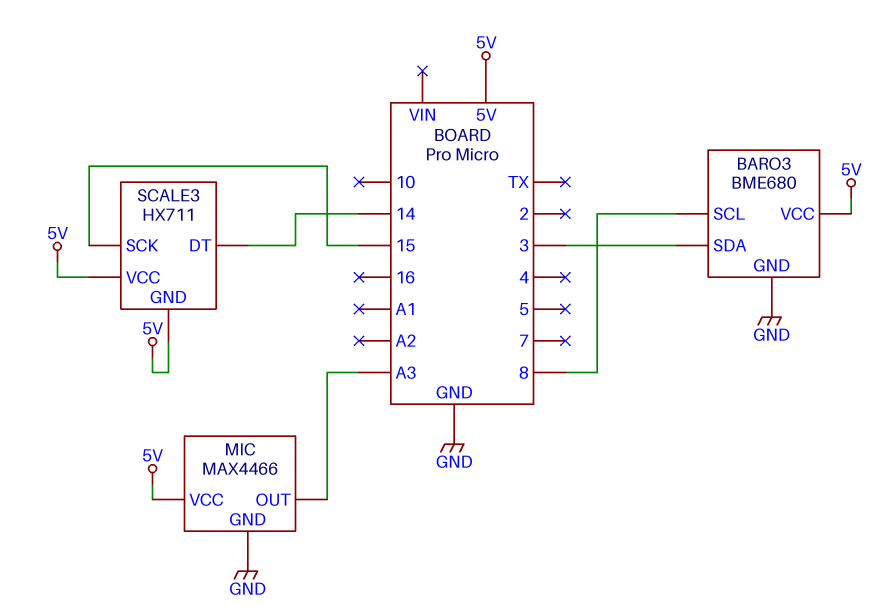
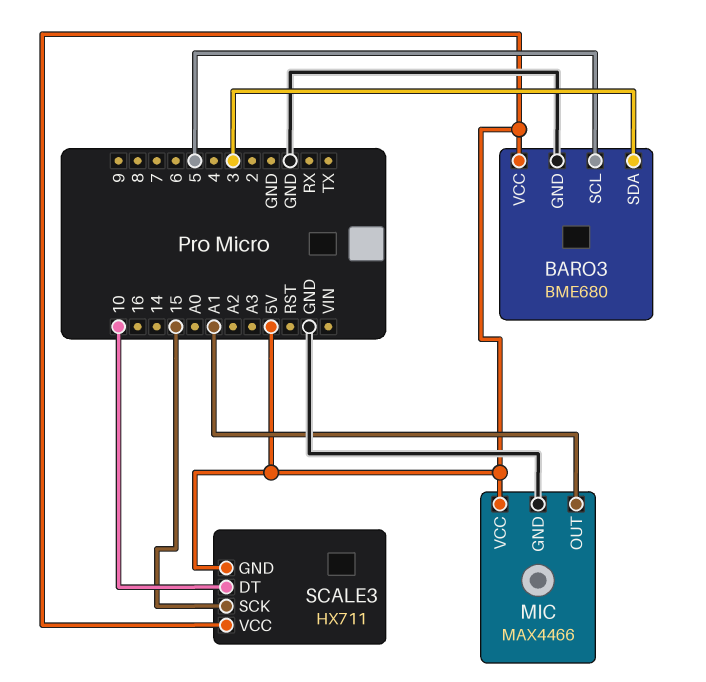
BARO3 pin SCL: 8 -> 5
MIC pin OUT: A3 -> A1
SCALE3 pin DT: 14 -> 10

